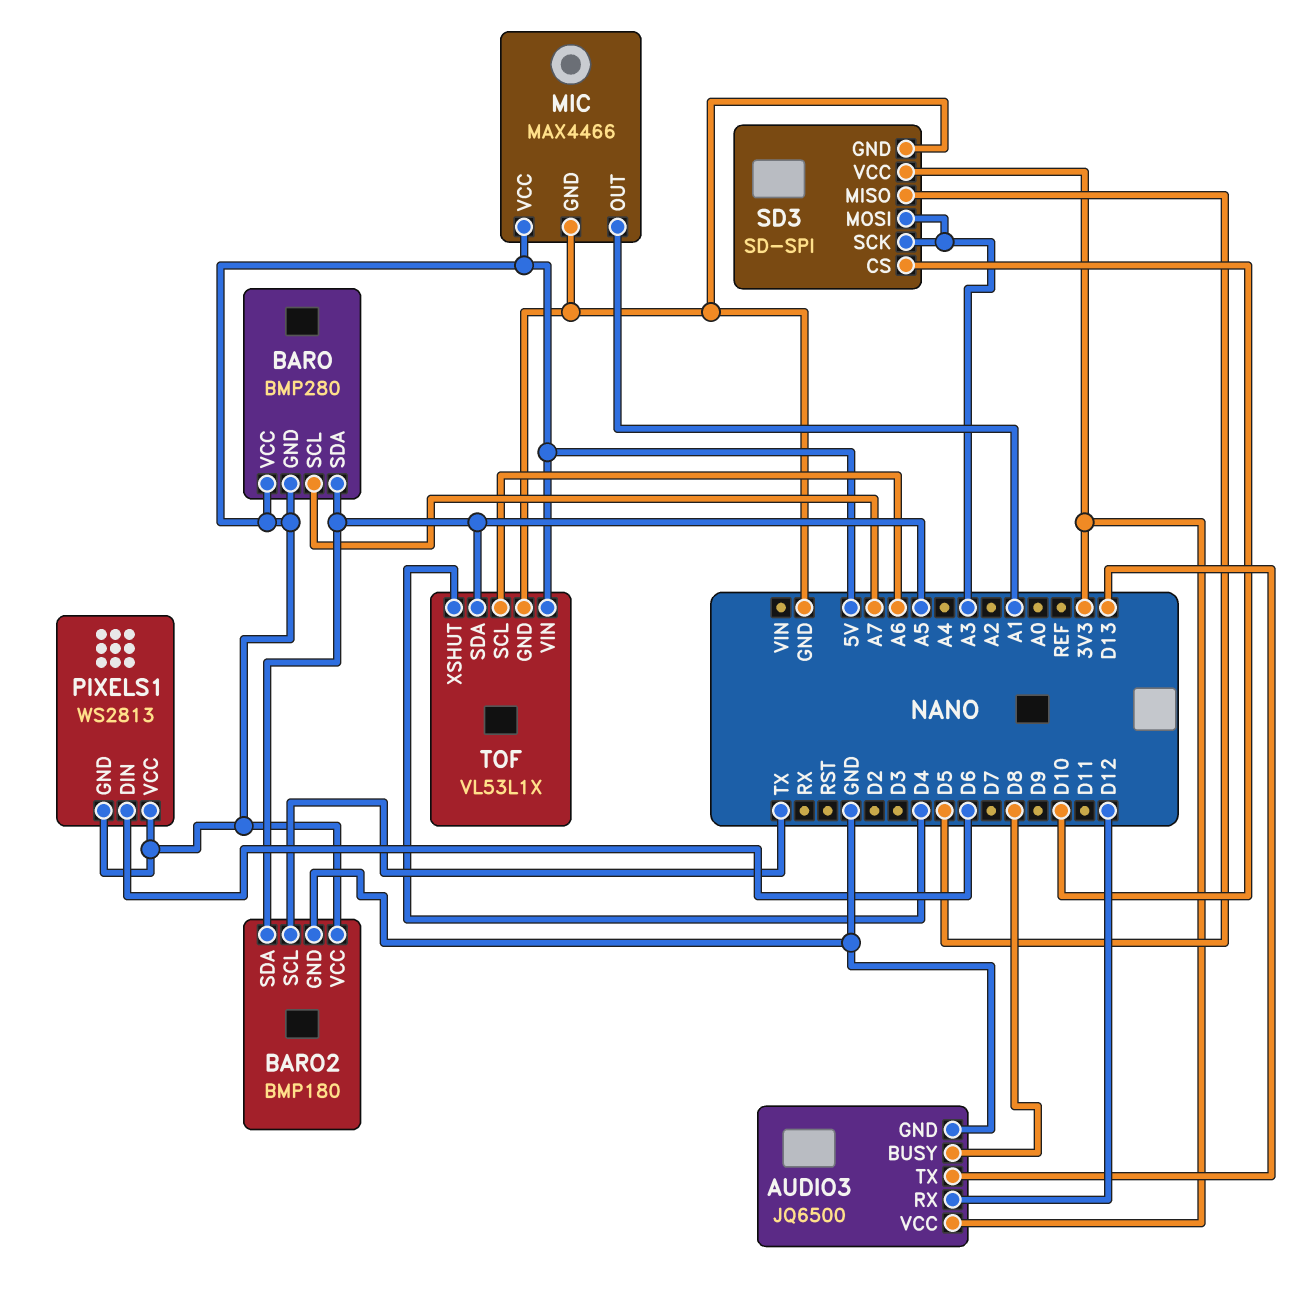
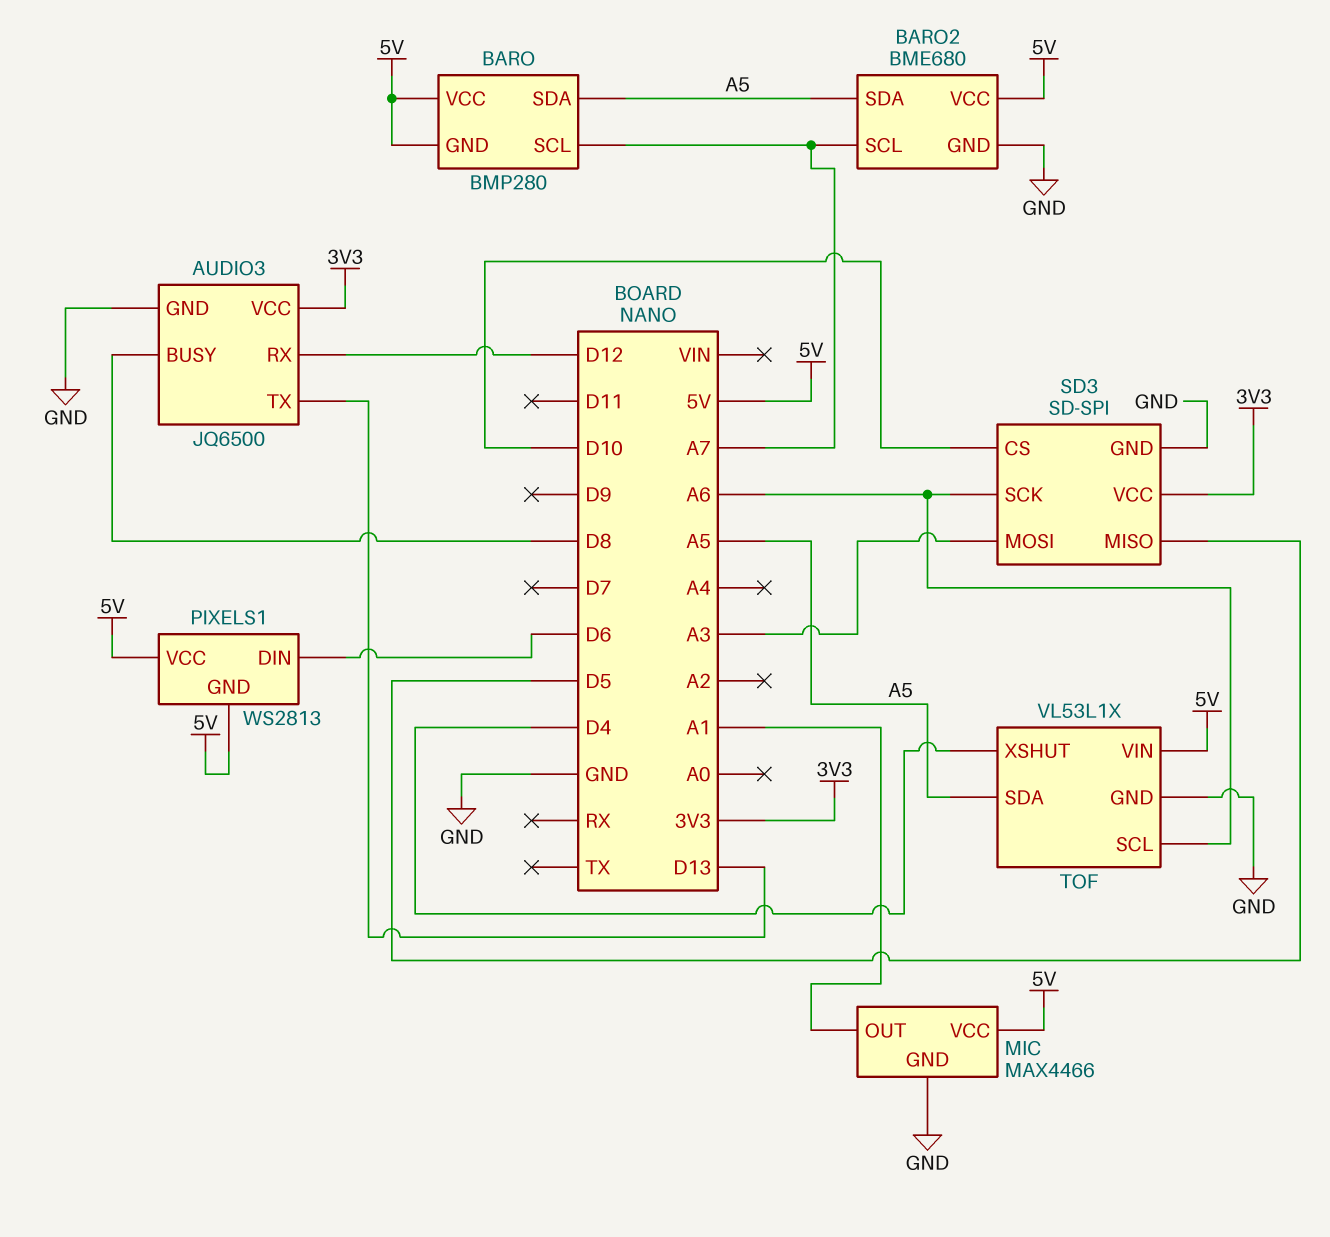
BARO2: BMP180 -> BME680
BARO2 pin SCL: TX -> A7
SD3 pin SCK: A3 -> A6

